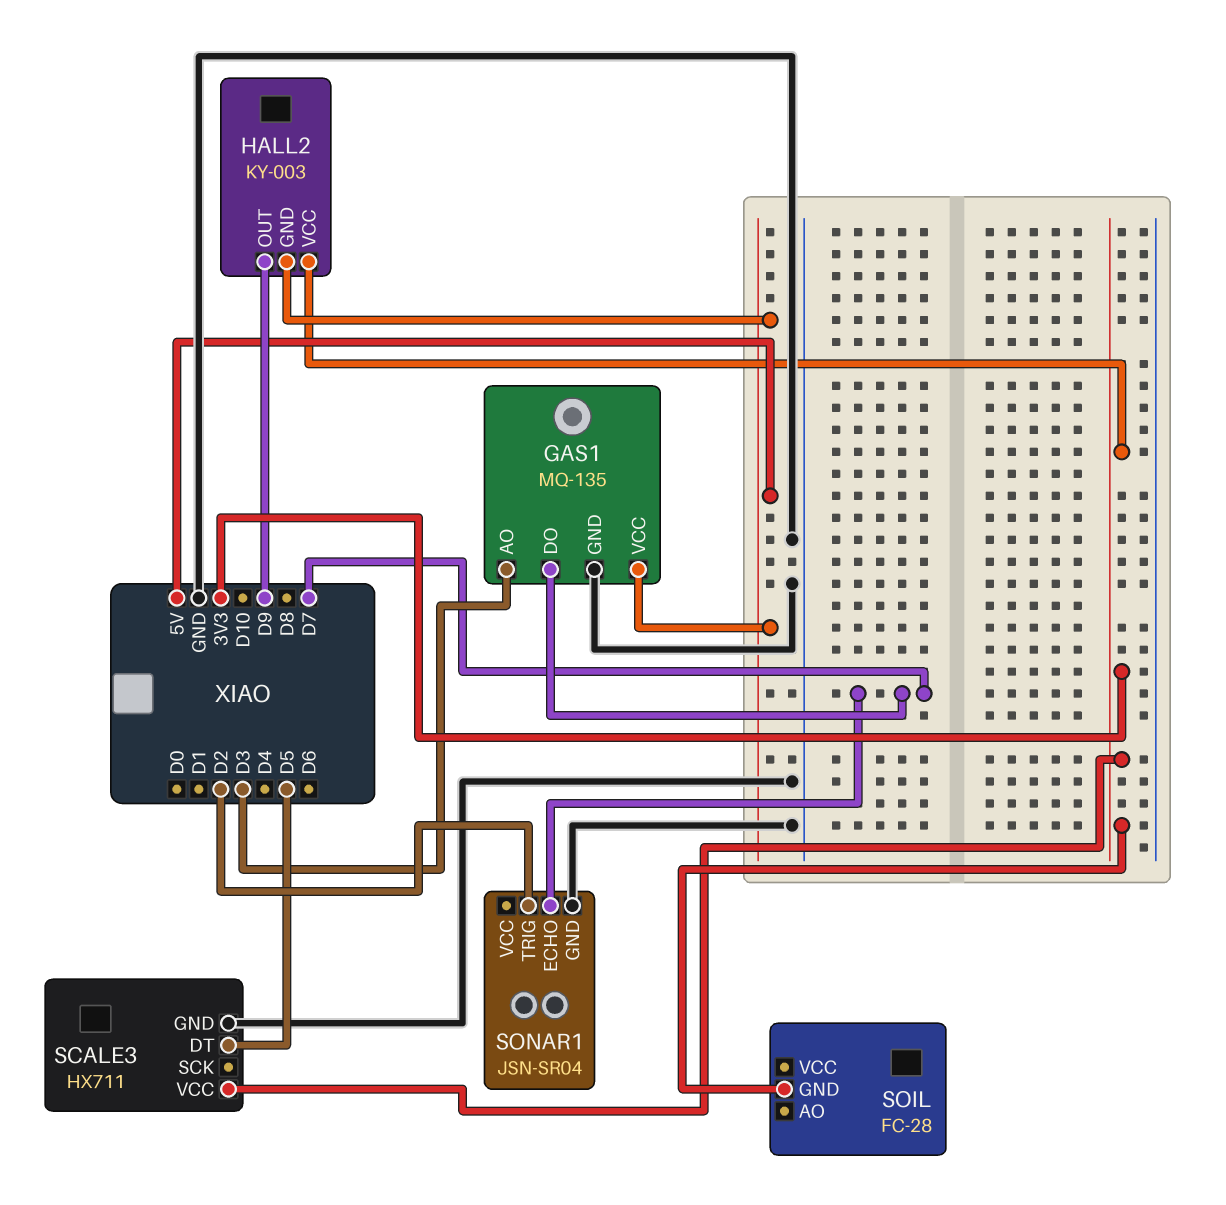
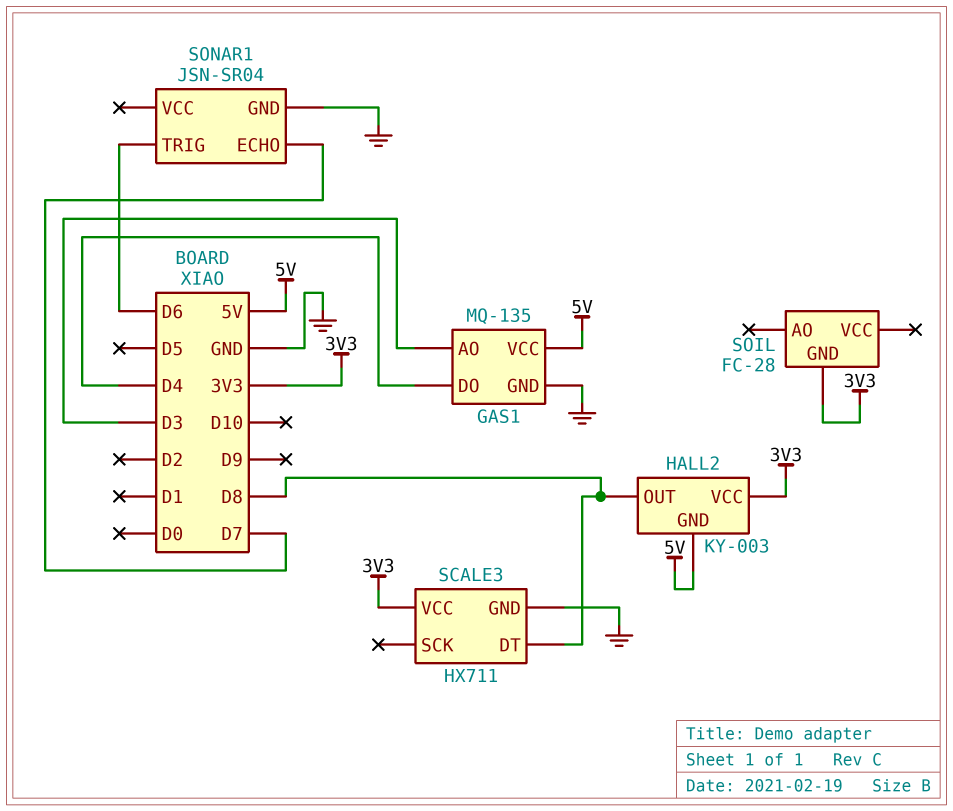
GAS1 pin DO: D7 -> D4
HALL2 pin OUT: D9 -> D8
SCALE3 pin DT: D5 -> D8
SONAR1 pin TRIG: D2 -> D6

